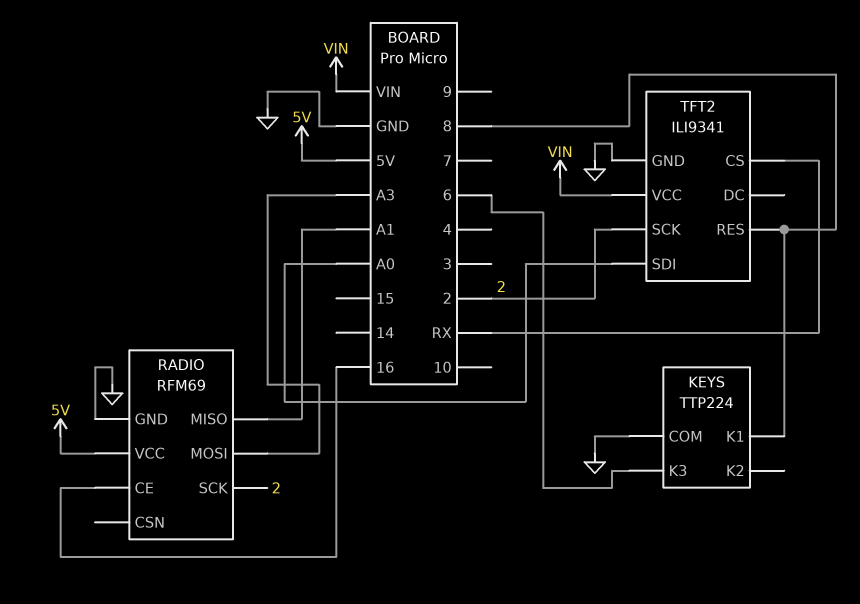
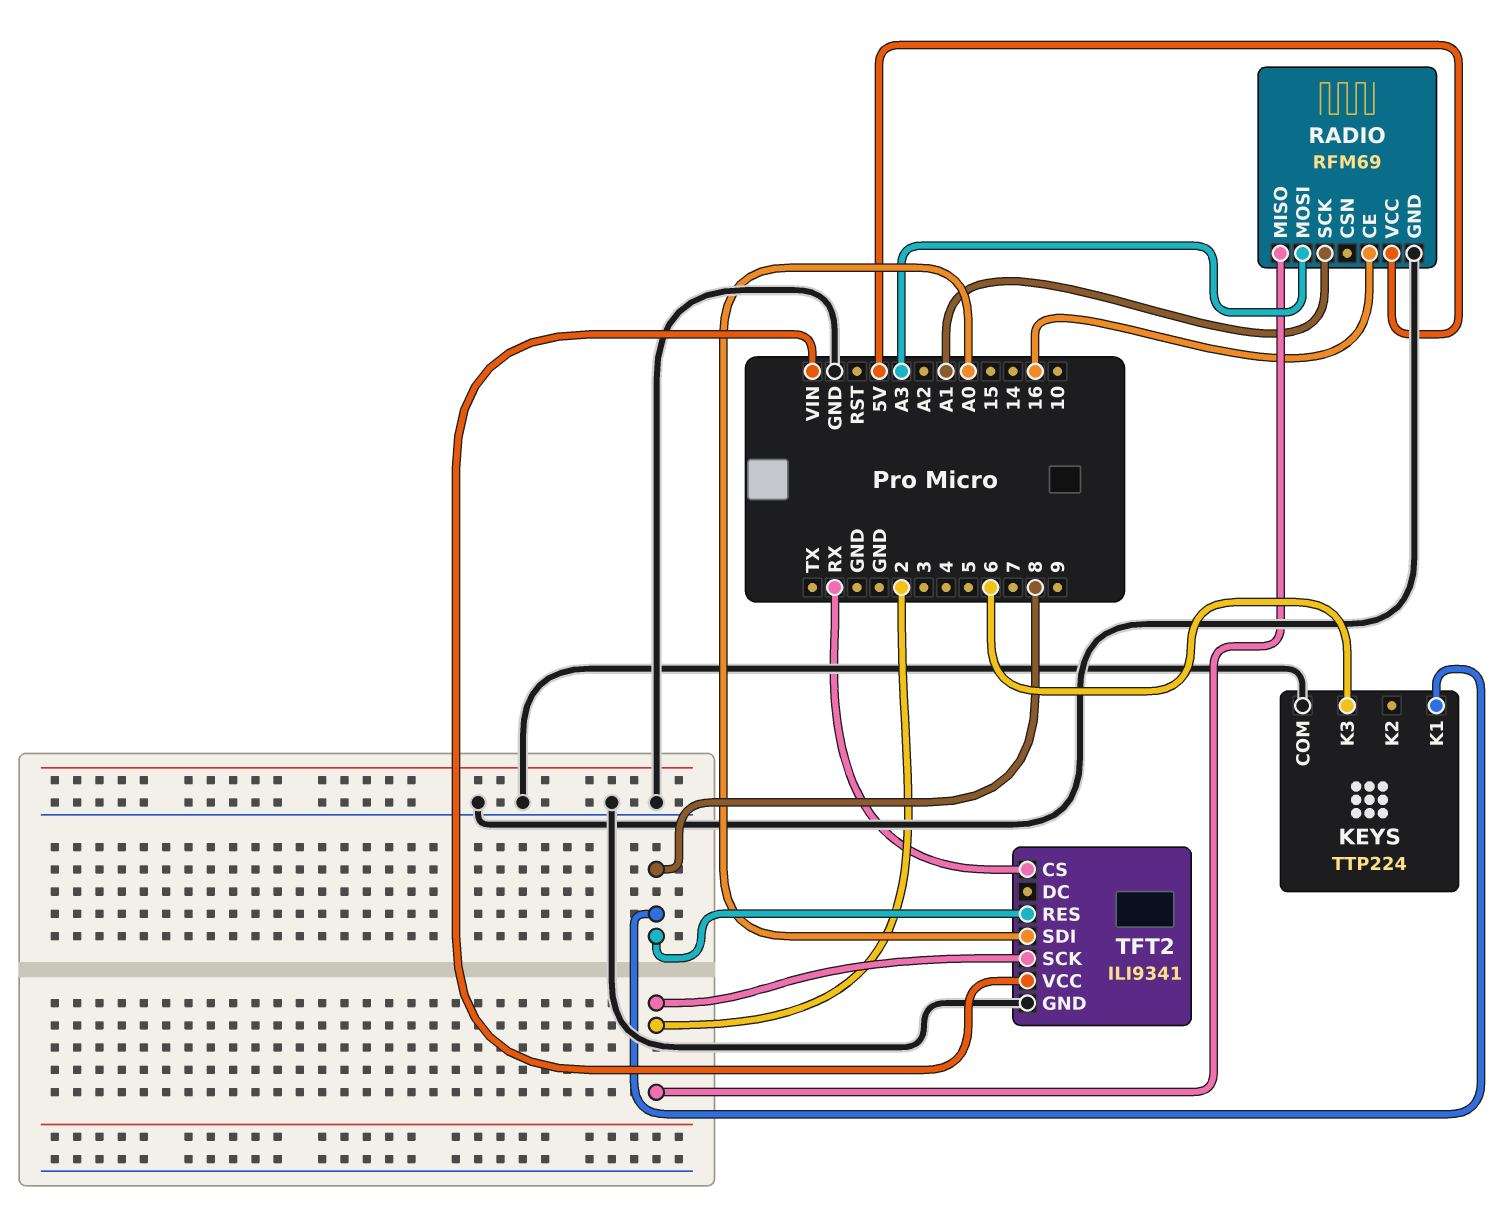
RADIO pin MISO: A1 -> 2
RADIO pin SCK: 2 -> A1

